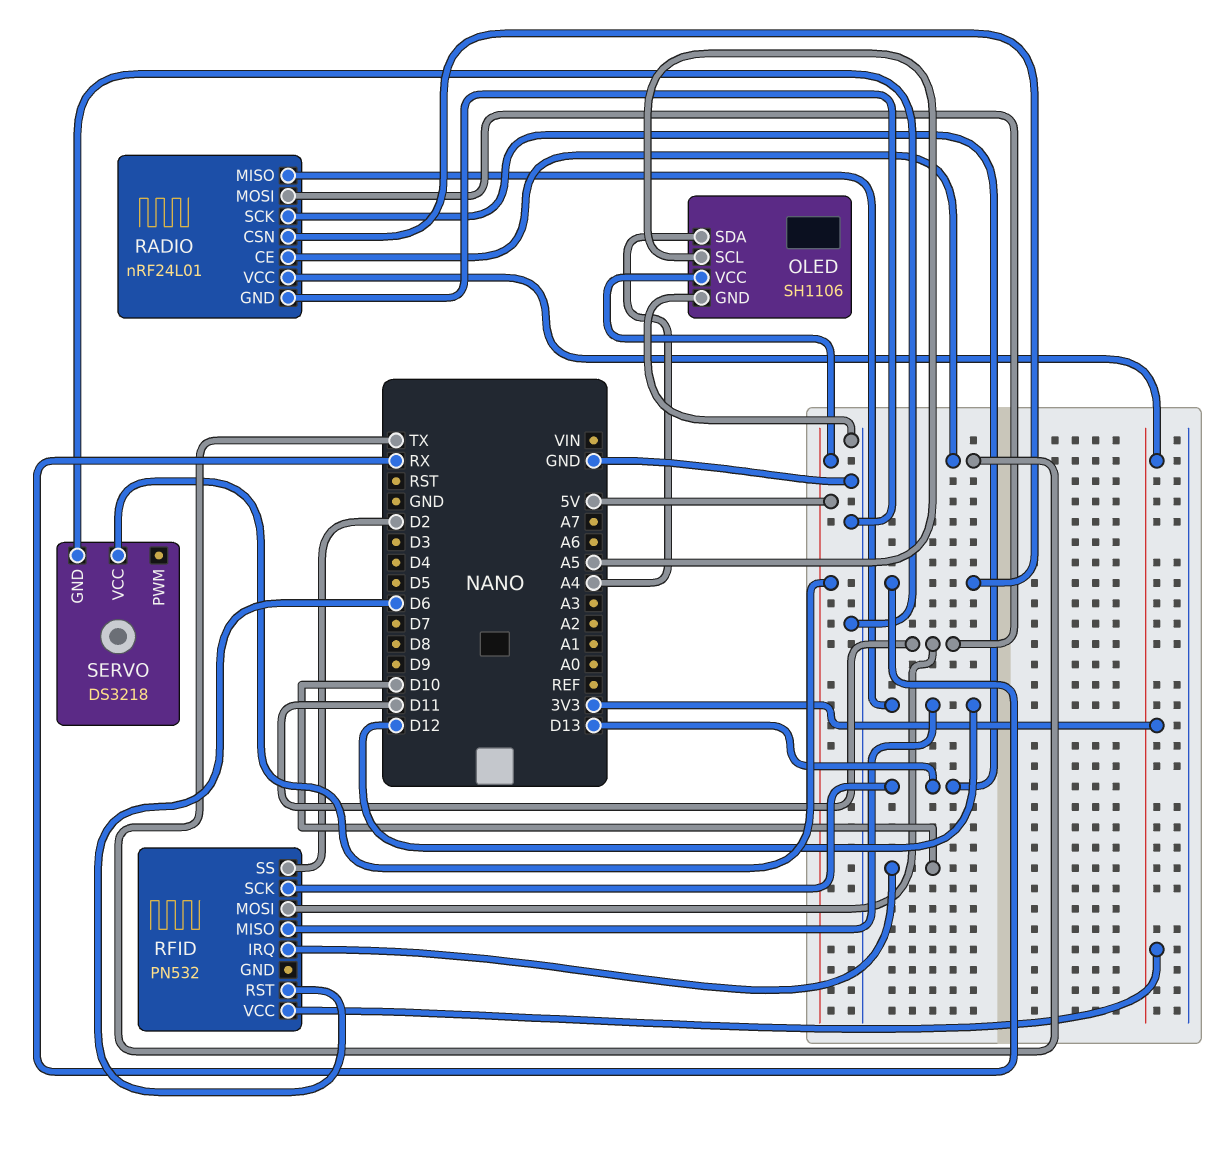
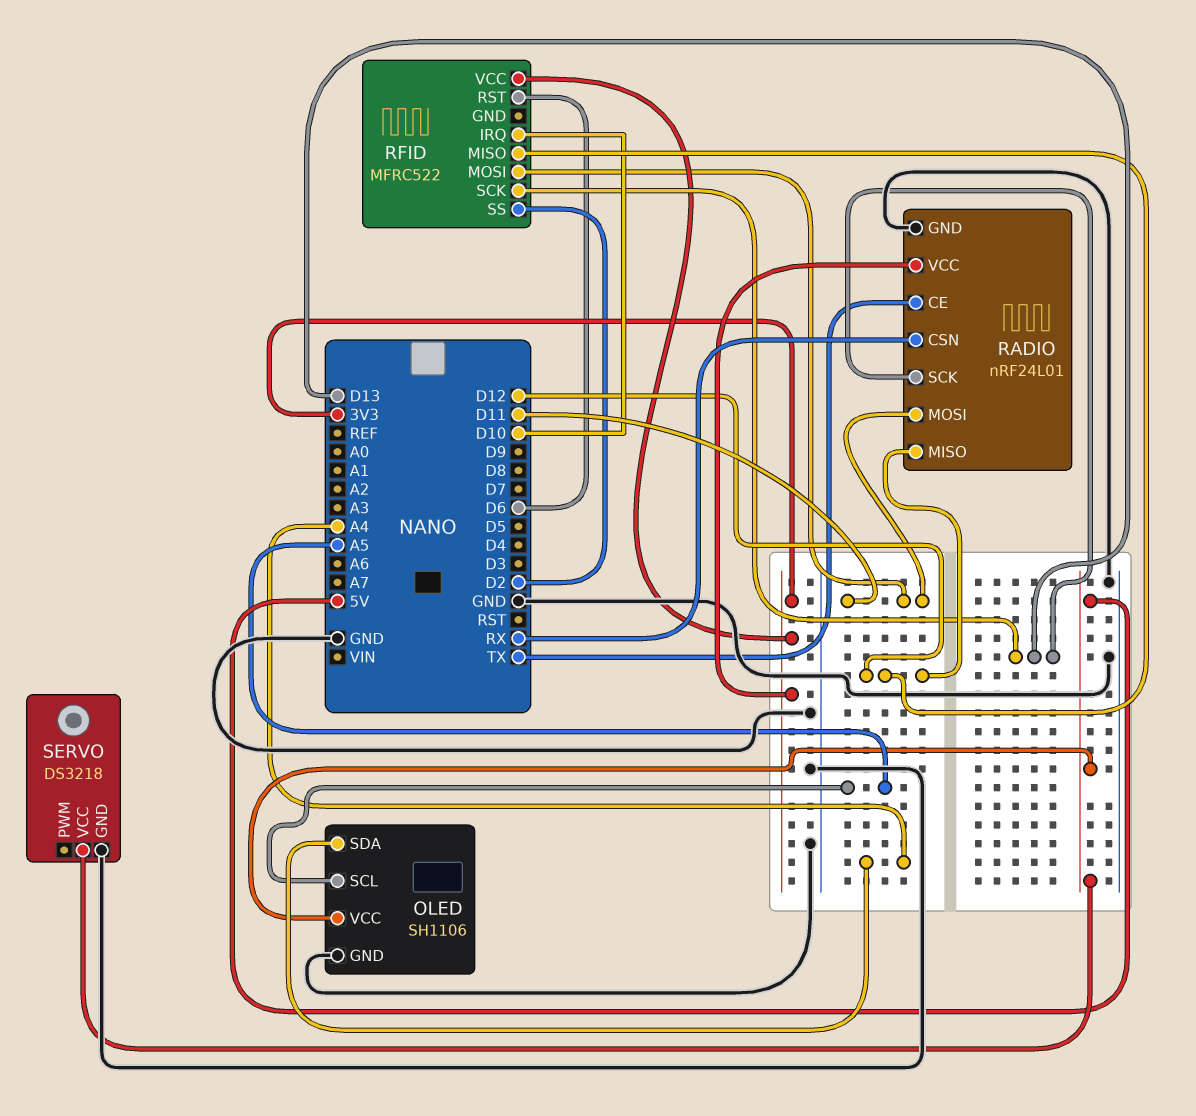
RFID: PN532 -> MFRC522

